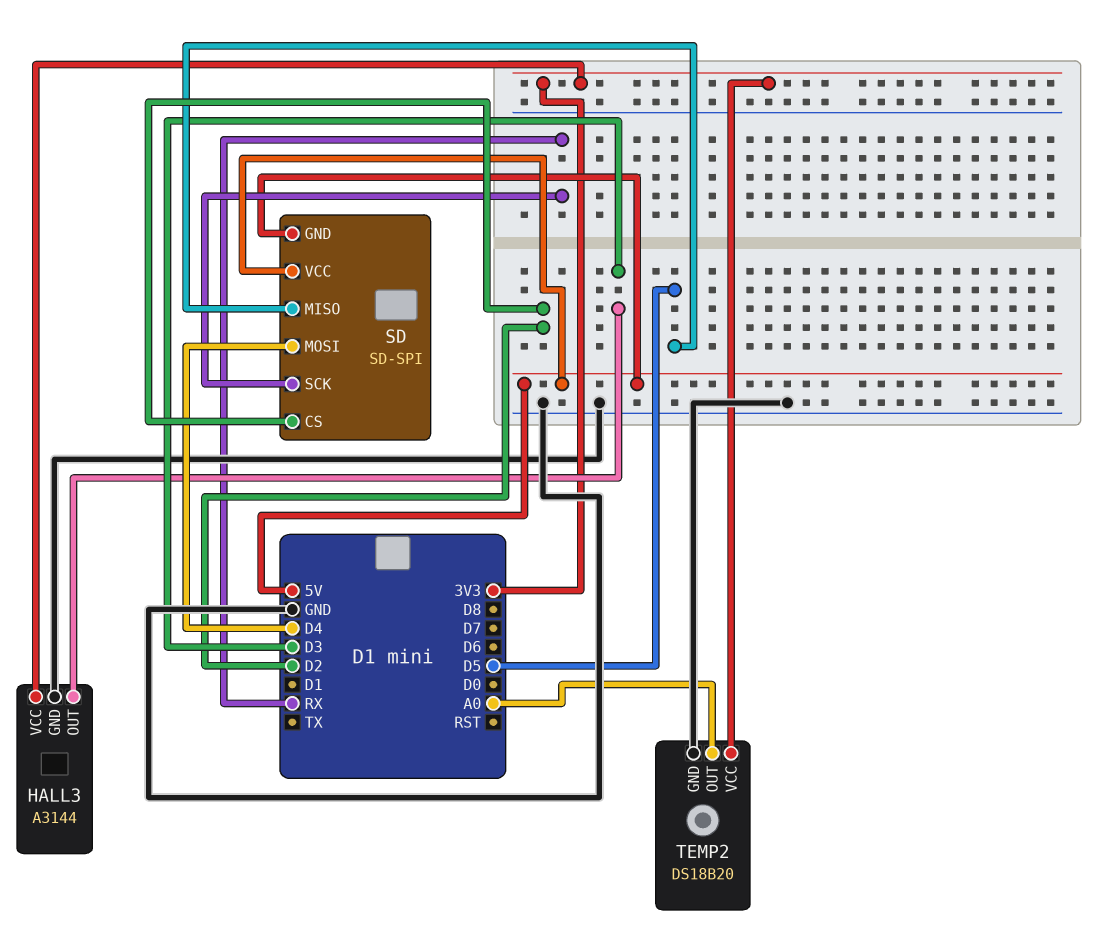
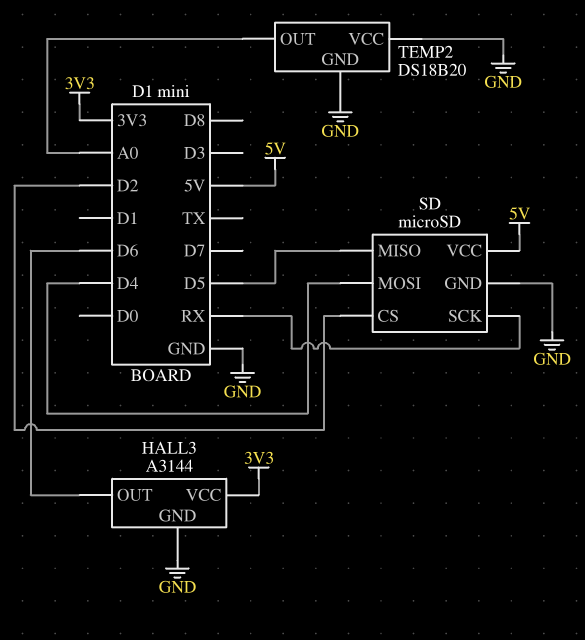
HALL3 pin OUT: D3 -> D6
SD: SD-SPI -> microSD
SD pin GND: 5V -> GND
TEMP2 pin VCC: 3V3 -> GND

